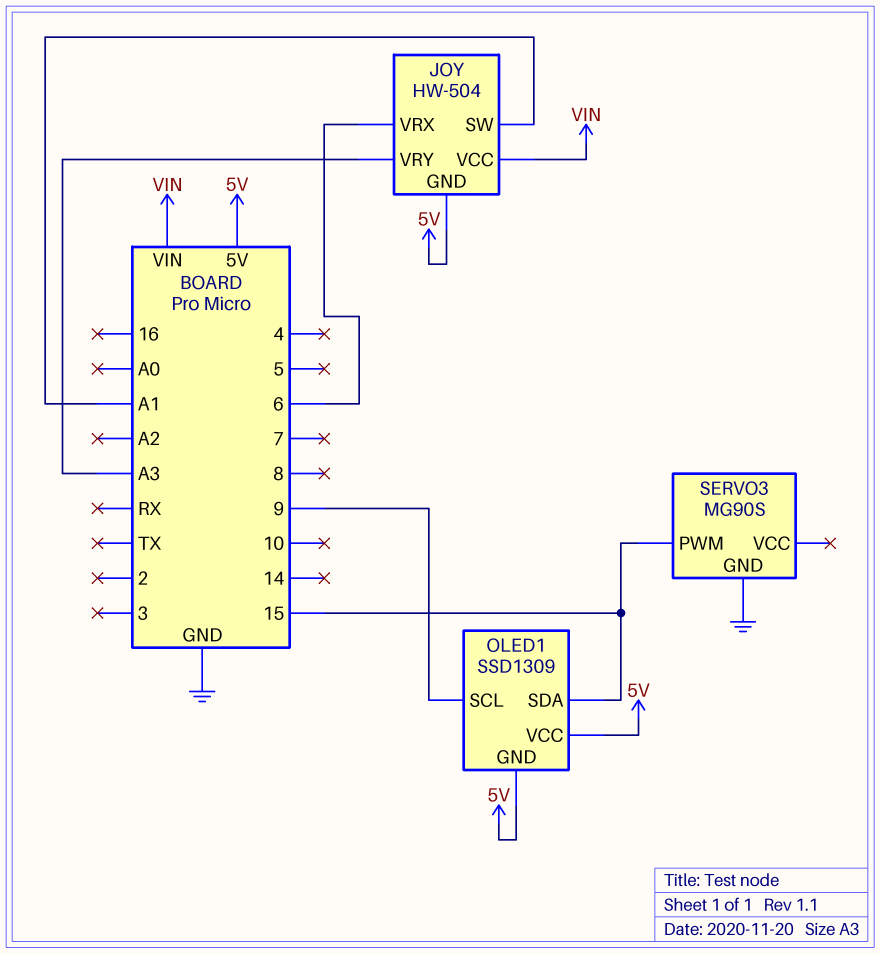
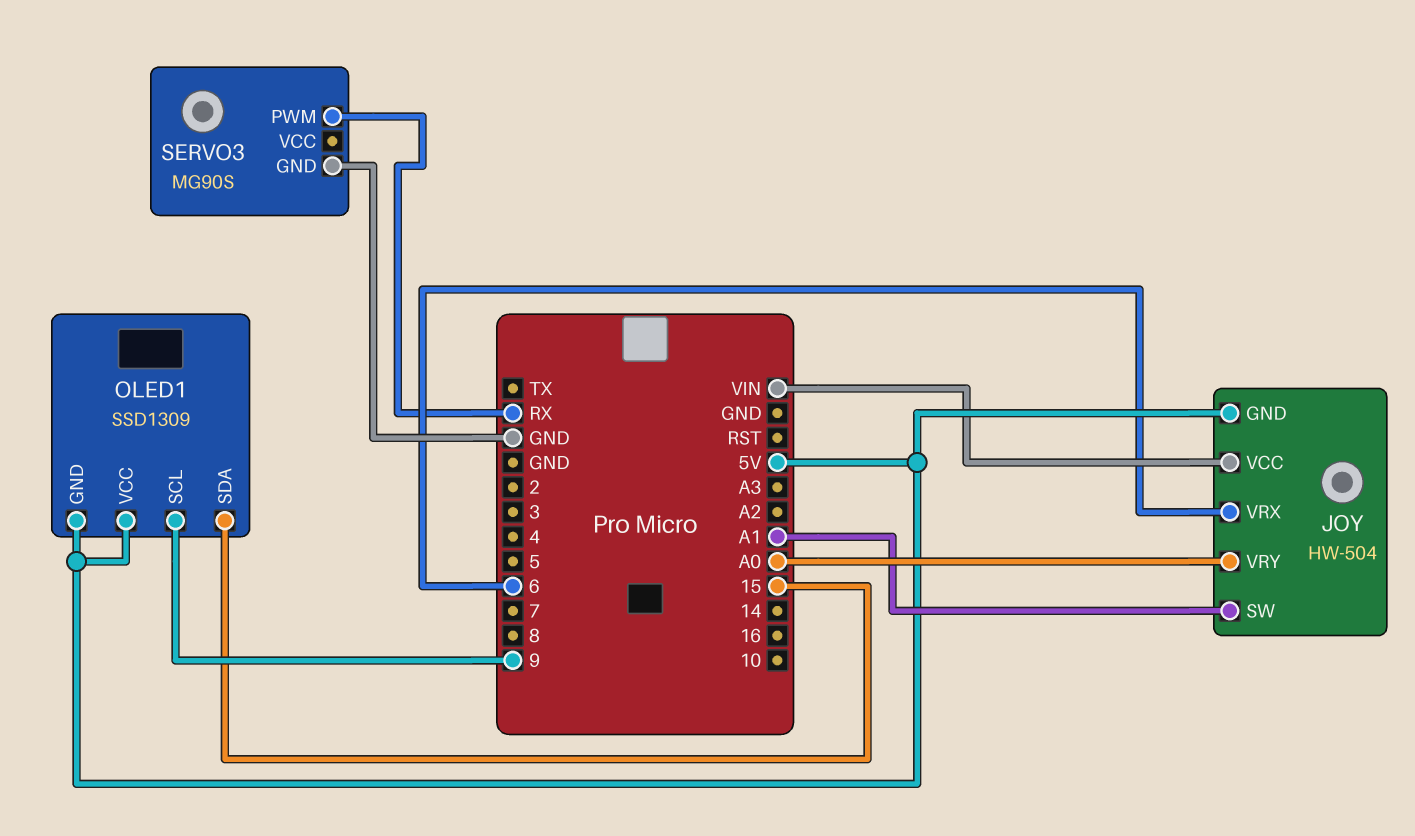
JOY pin VRY: A3 -> A0
SERVO3 pin PWM: 15 -> RX

